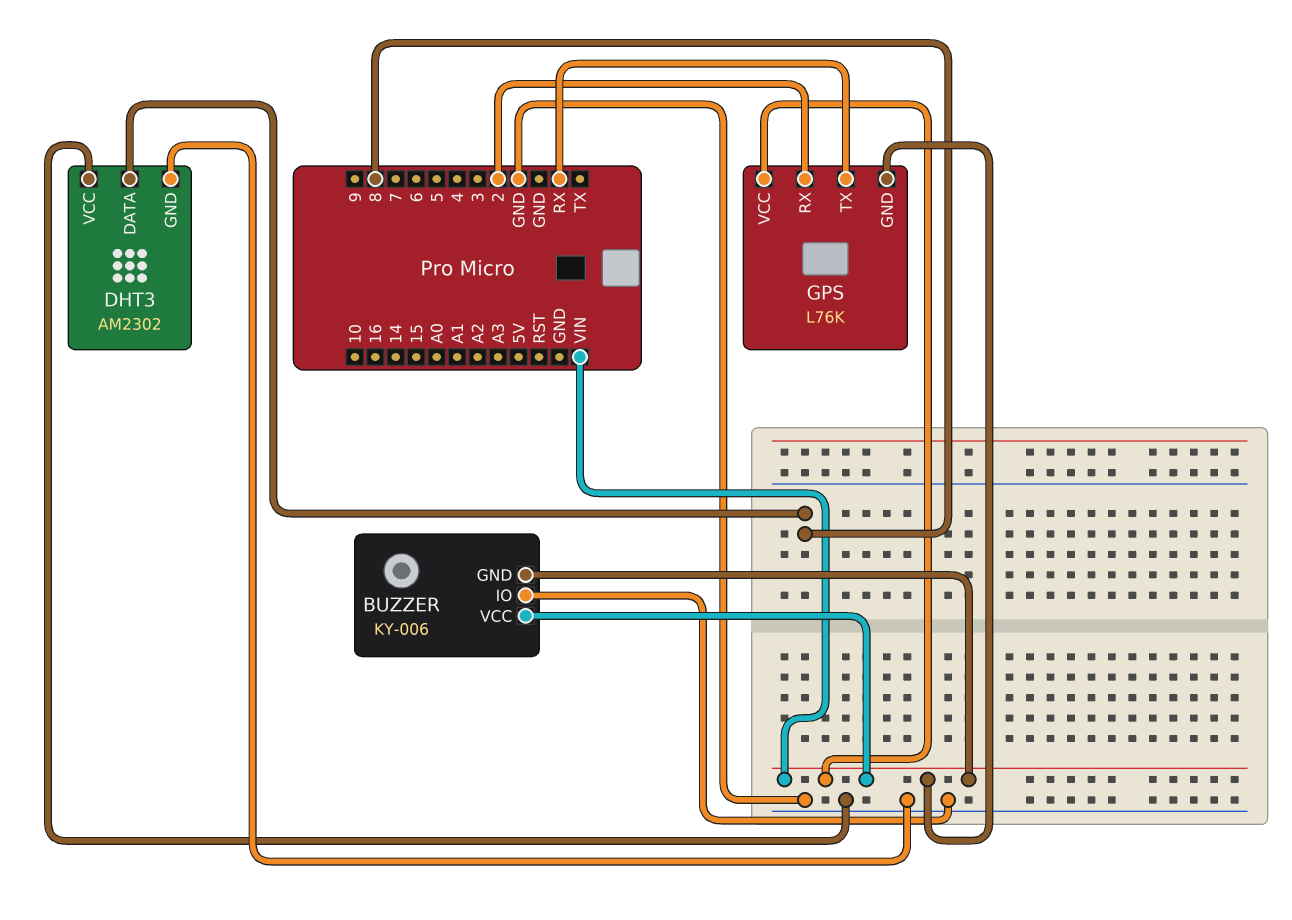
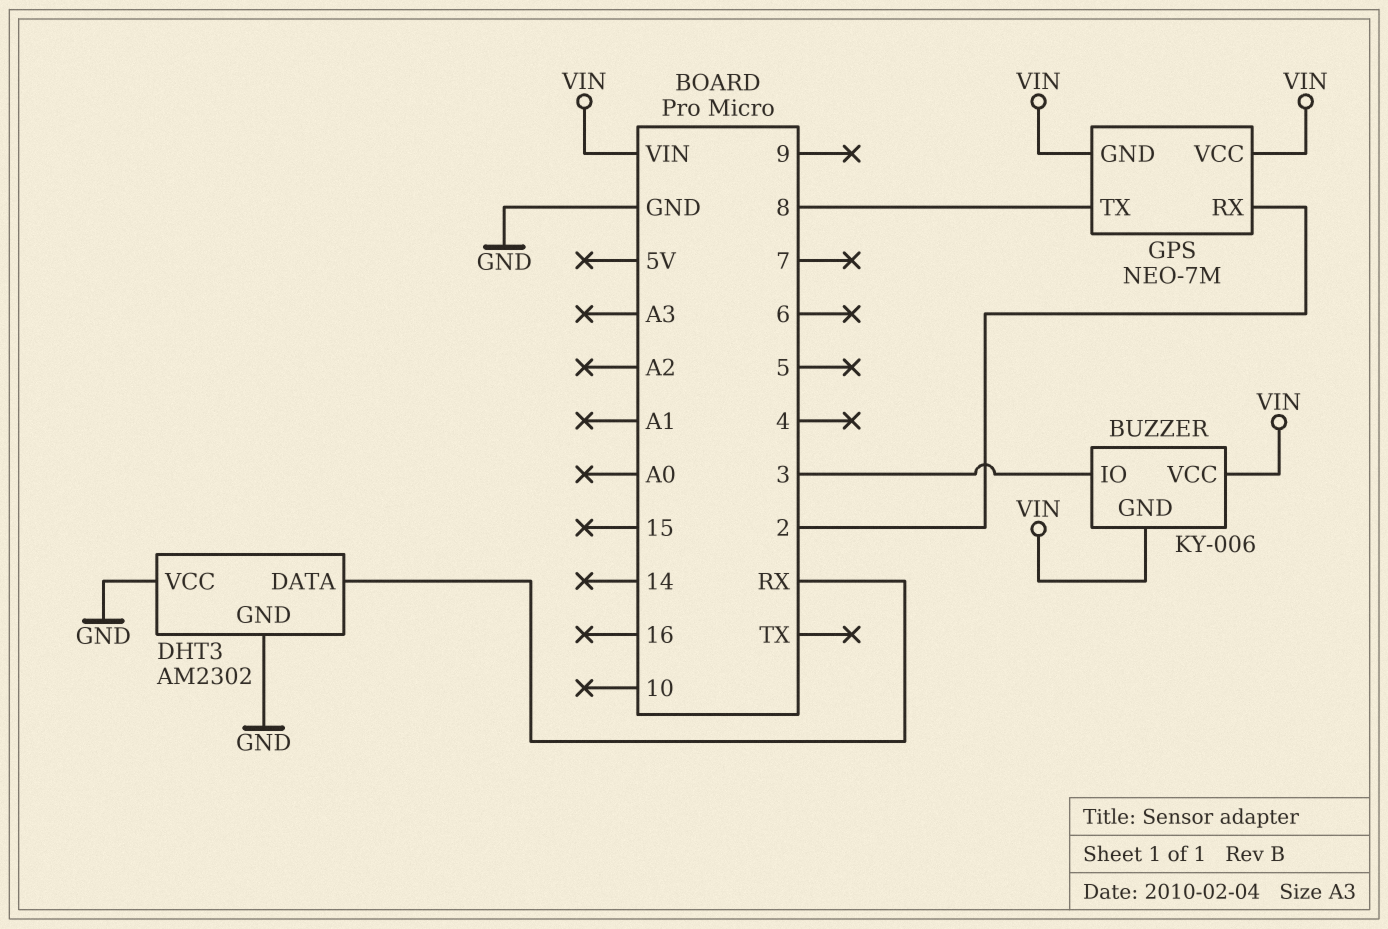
BUZZER pin IO: GND -> 3
DHT3 pin DATA: 8 -> RX
GPS: L76K -> NEO-7M
GPS pin TX: RX -> 8

